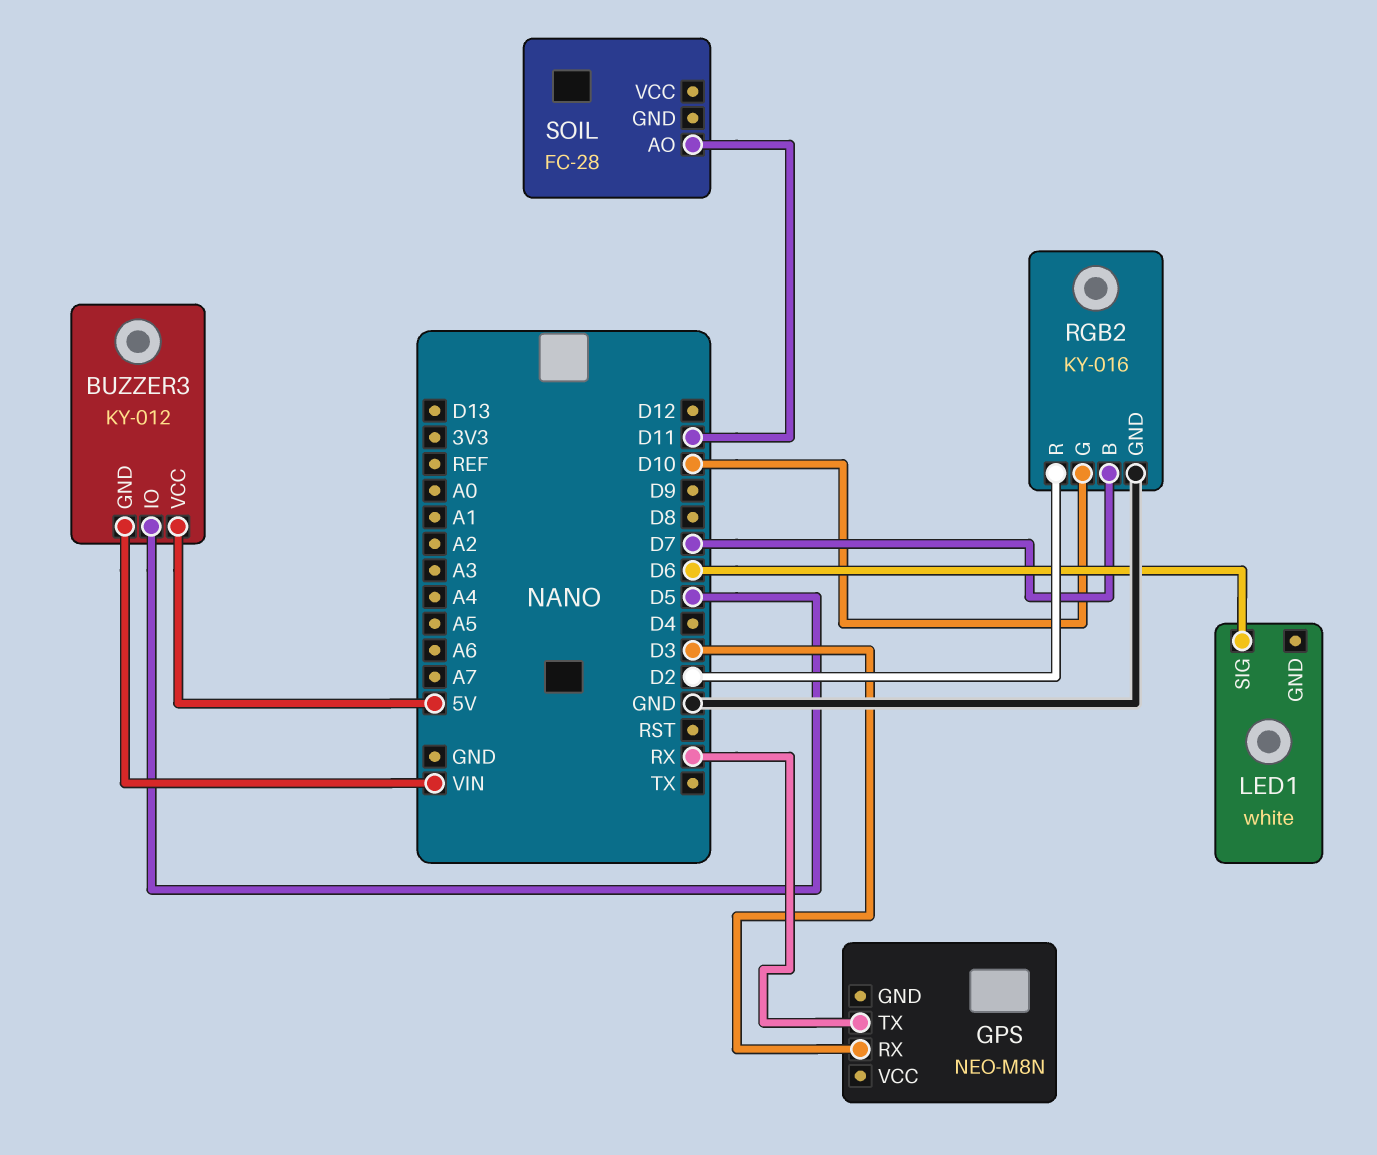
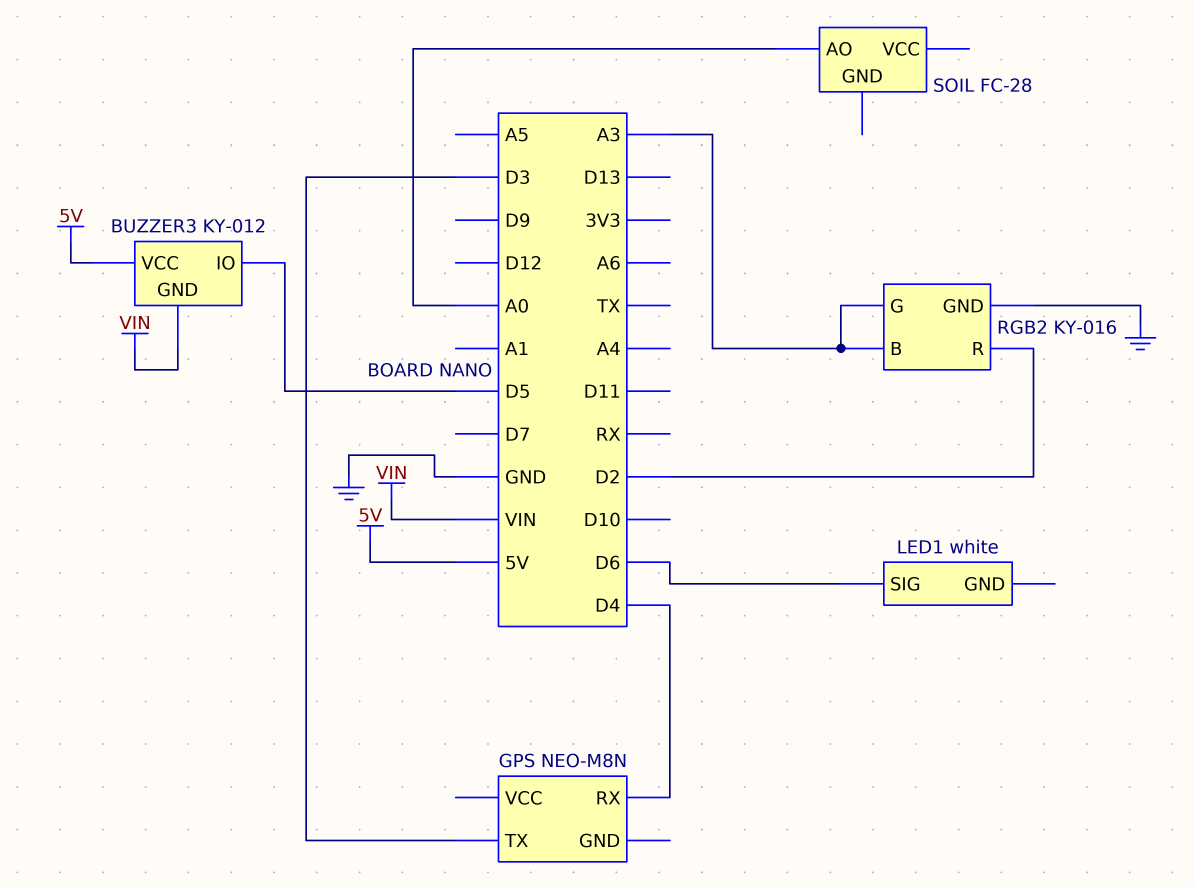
GPS pin RX: D3 -> D4
GPS pin TX: RX -> D3
RGB2 pin B: D7 -> A3
RGB2 pin G: D10 -> A3
SOIL pin AO: D11 -> A0

